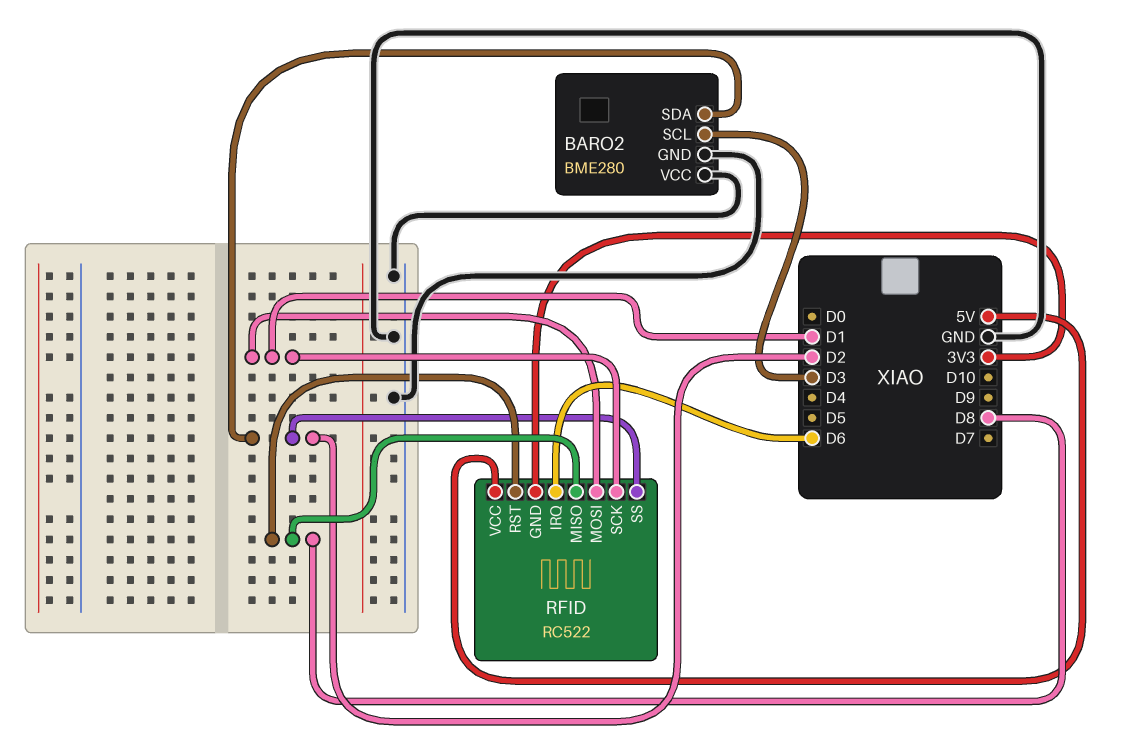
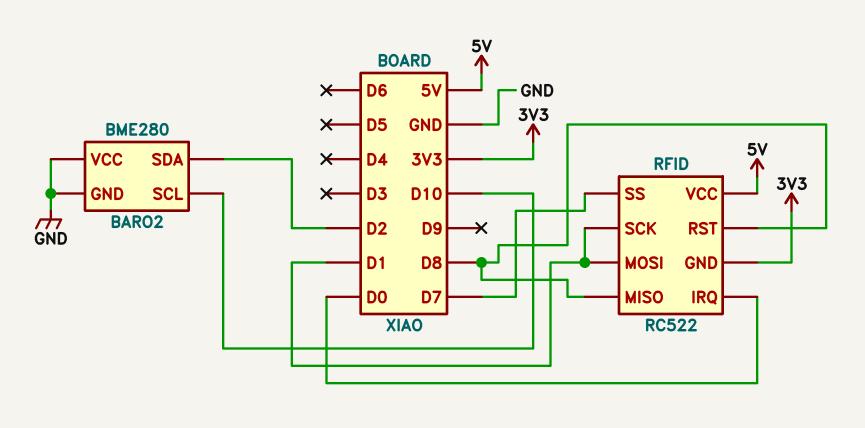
BARO2 pin SCL: D3 -> D10
RFID pin IRQ: D6 -> D0
RFID pin SS: D2 -> D7

